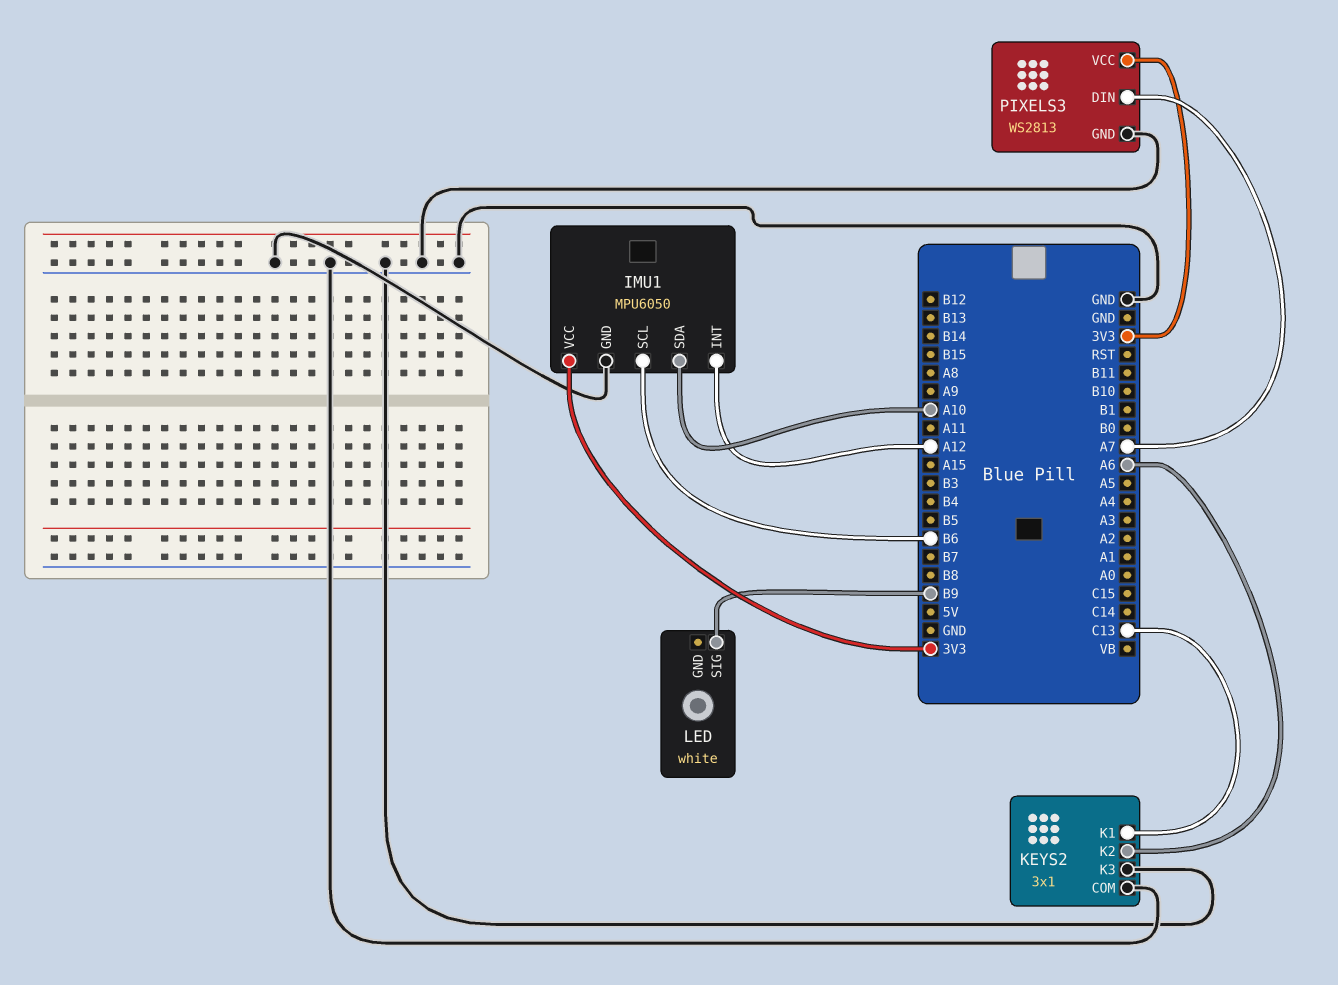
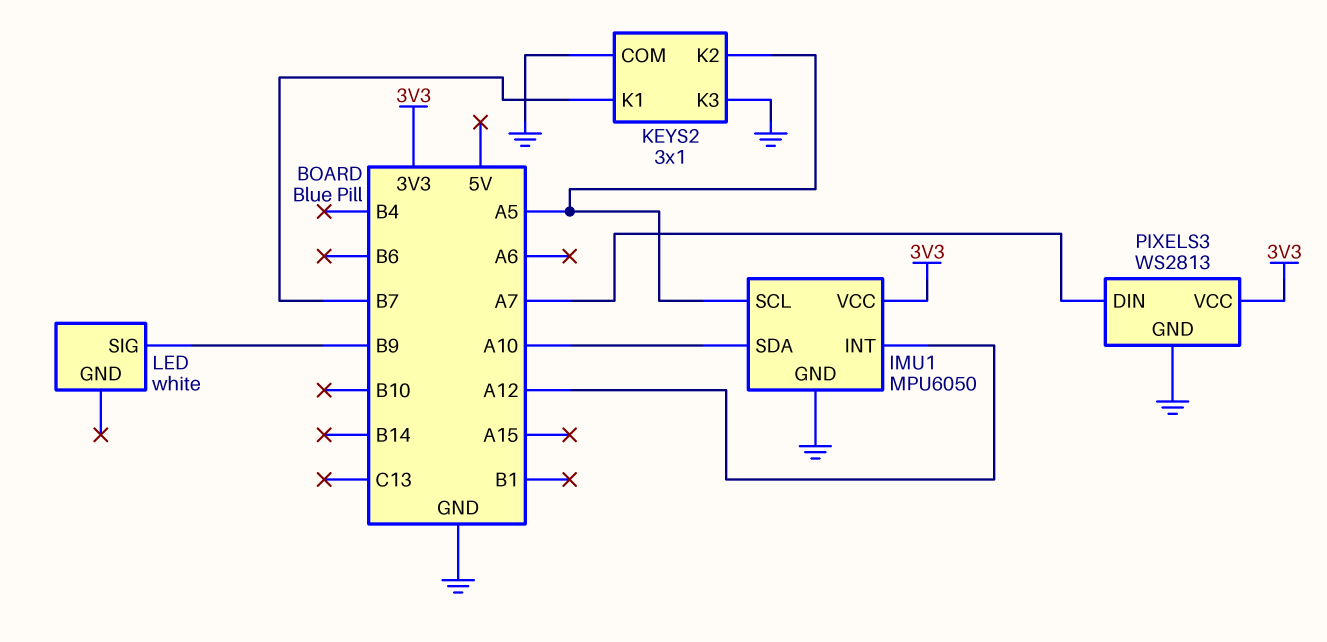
IMU1 pin SCL: B6 -> A5
KEYS2 pin K1: C13 -> B7
KEYS2 pin K2: A6 -> A5

